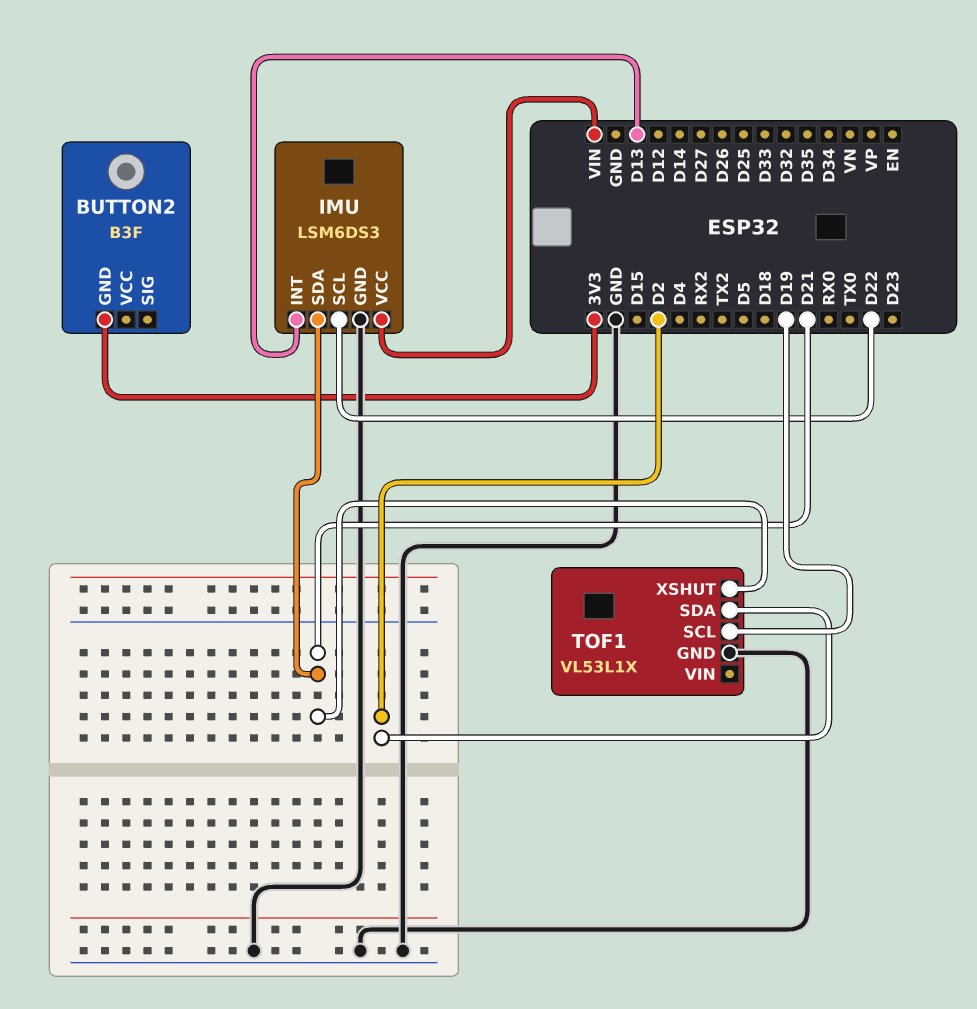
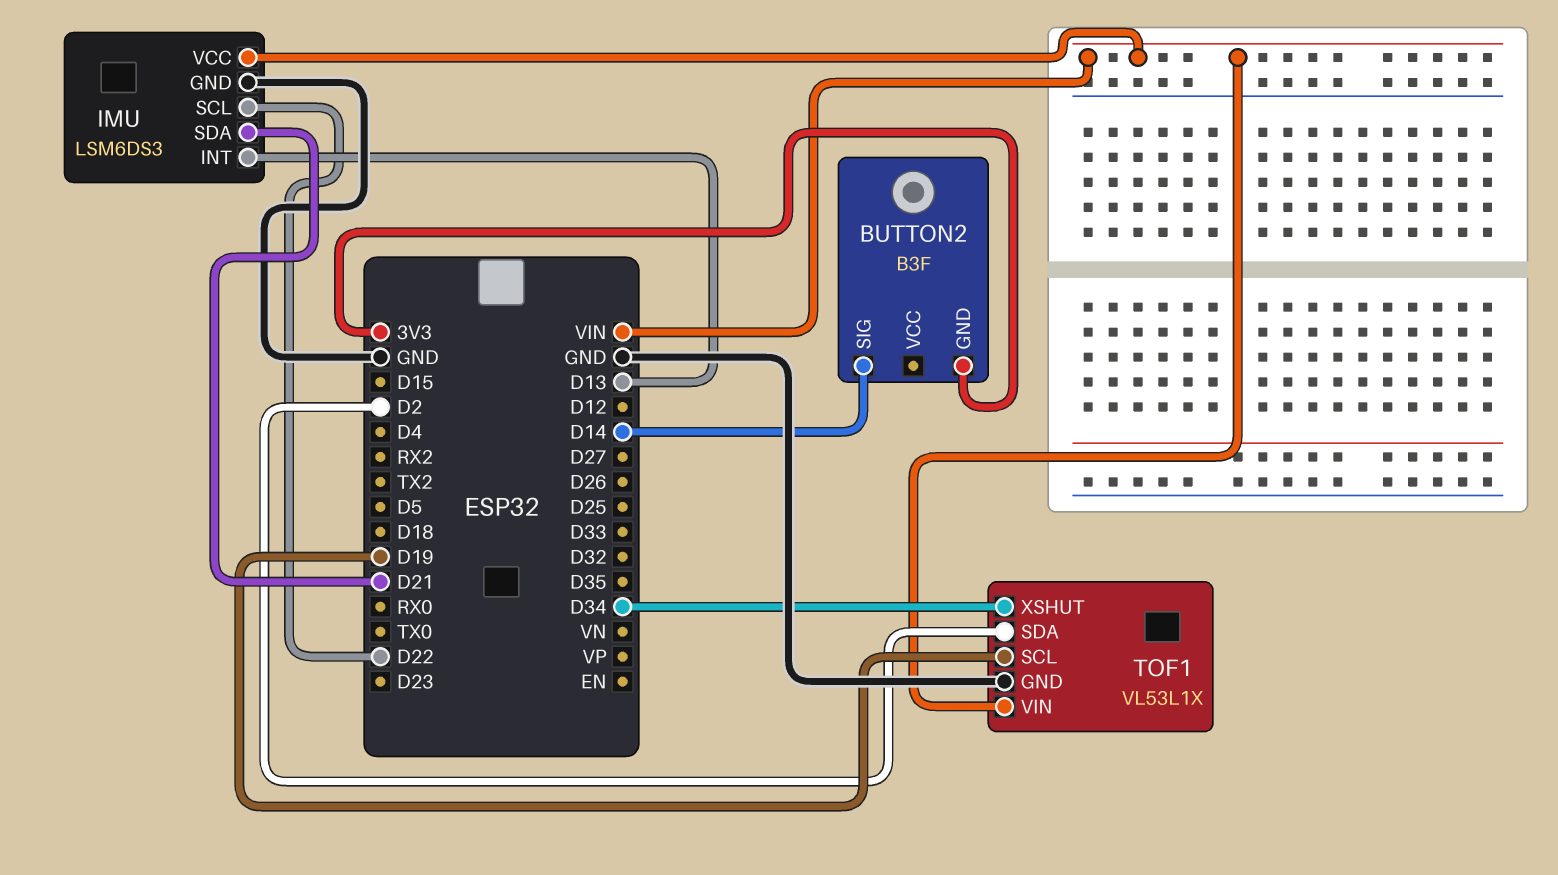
BUTTON2 pin SIG: none -> D14
TOF1 pin VIN: none -> VIN
TOF1 pin XSHUT: D21 -> D34

